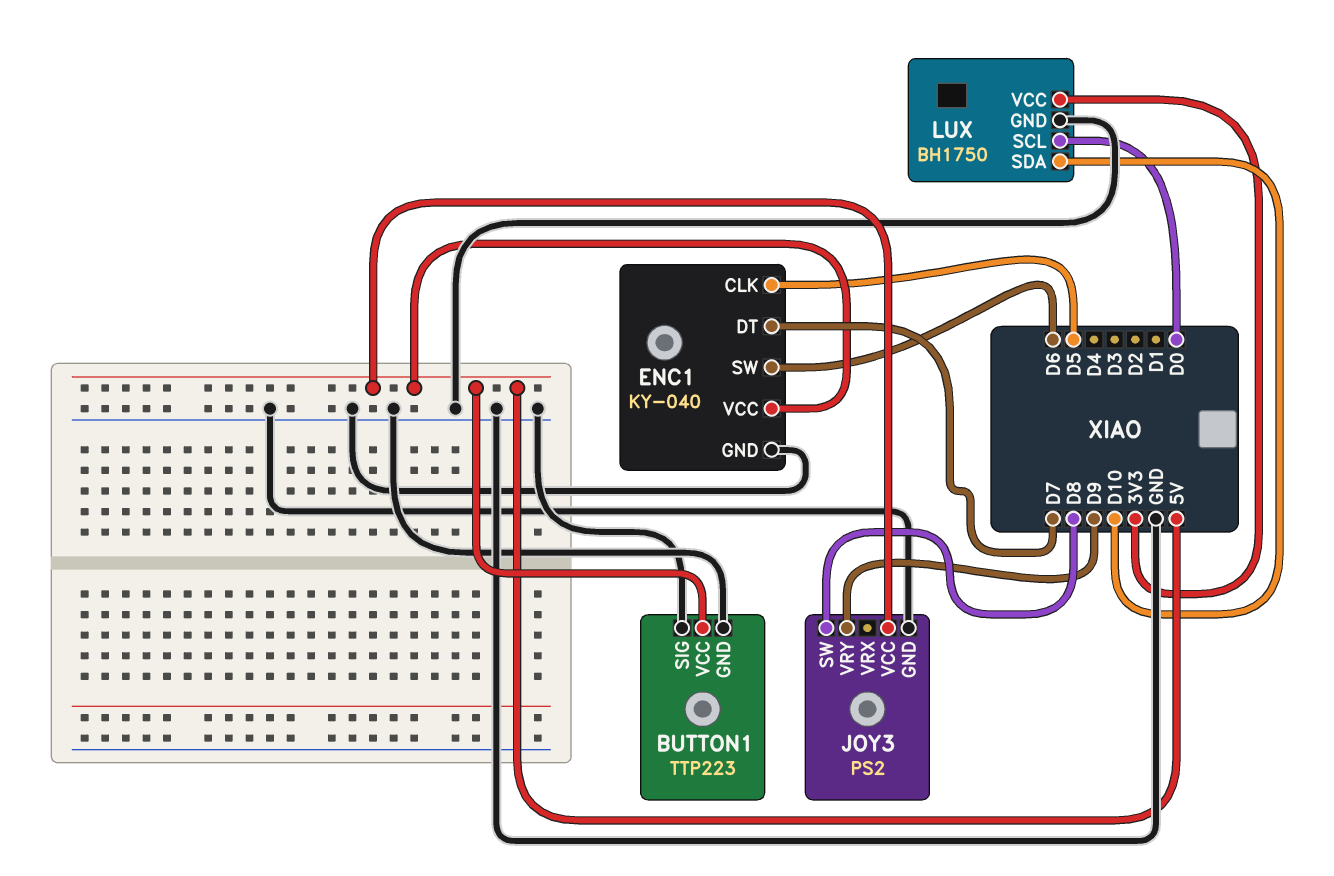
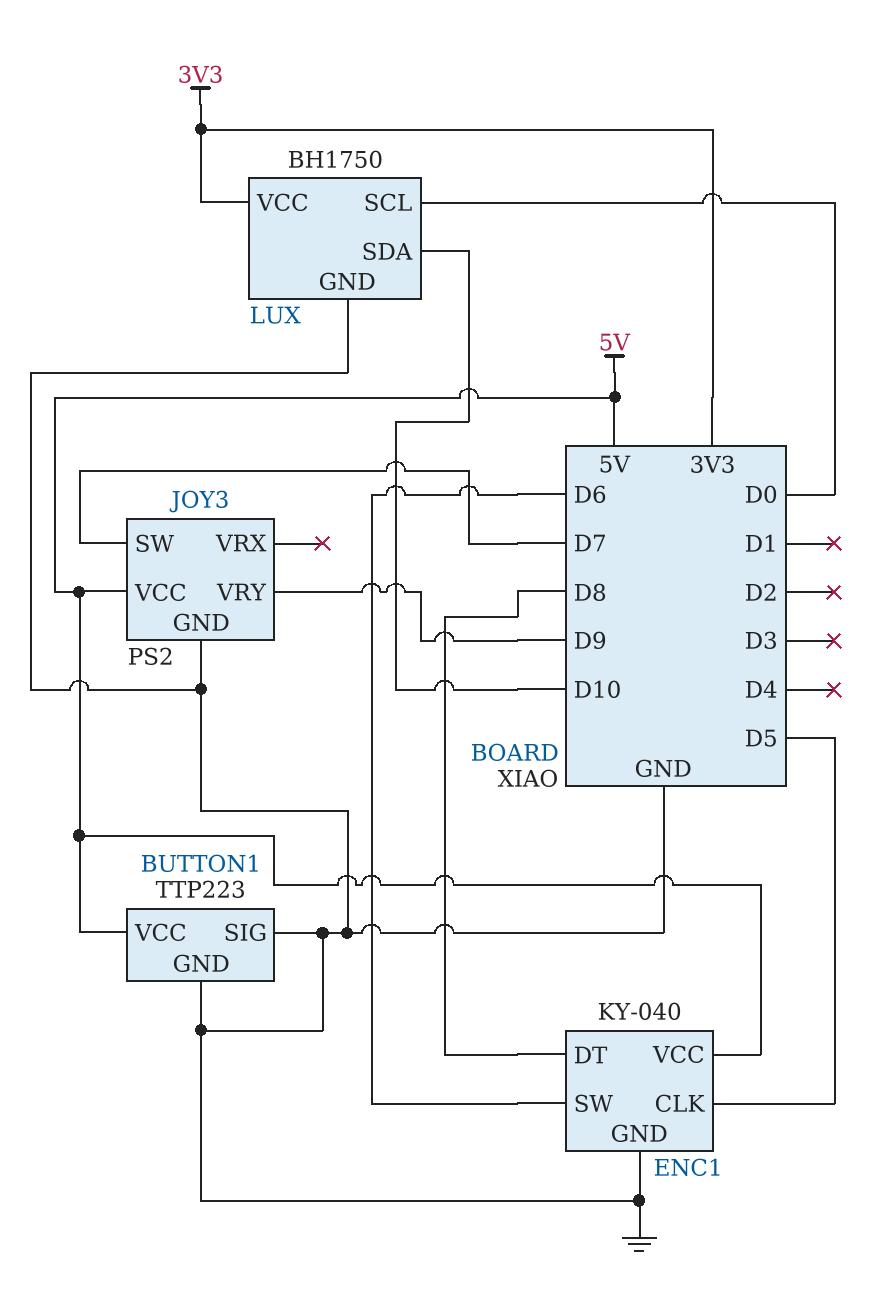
ENC1 pin DT: D7 -> D8
JOY3 pin SW: D8 -> D7

